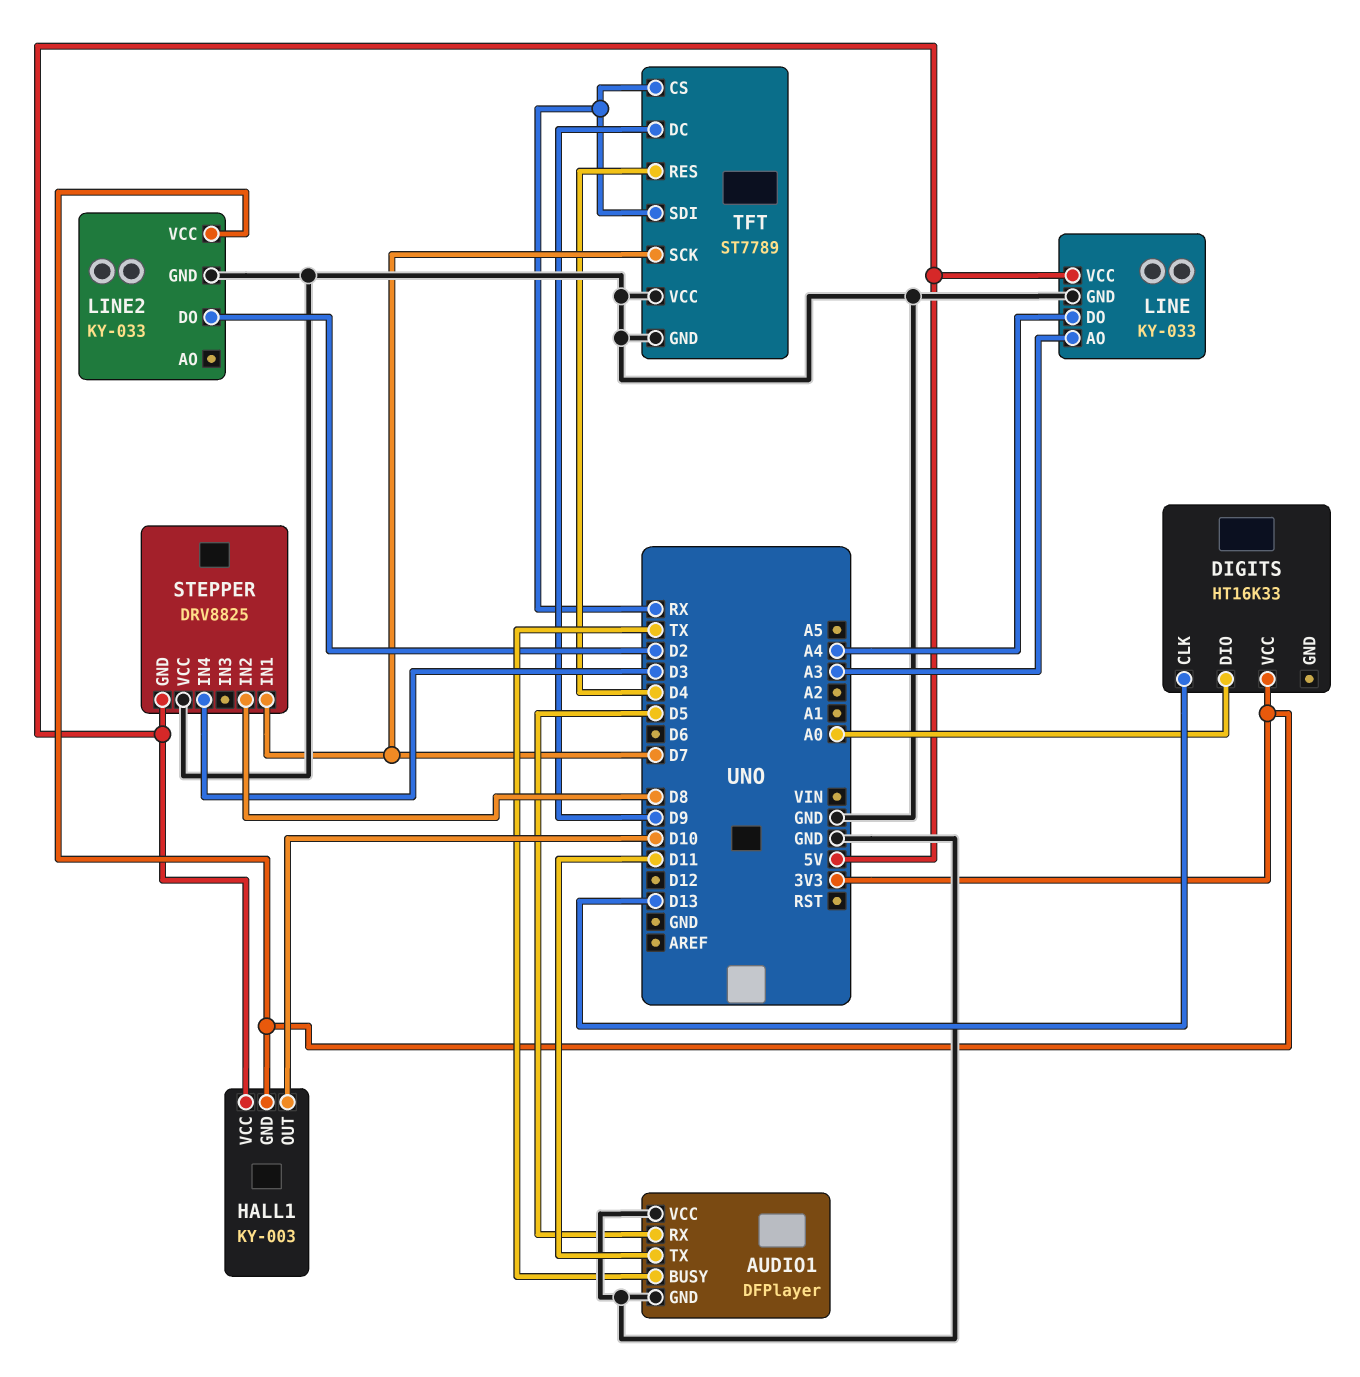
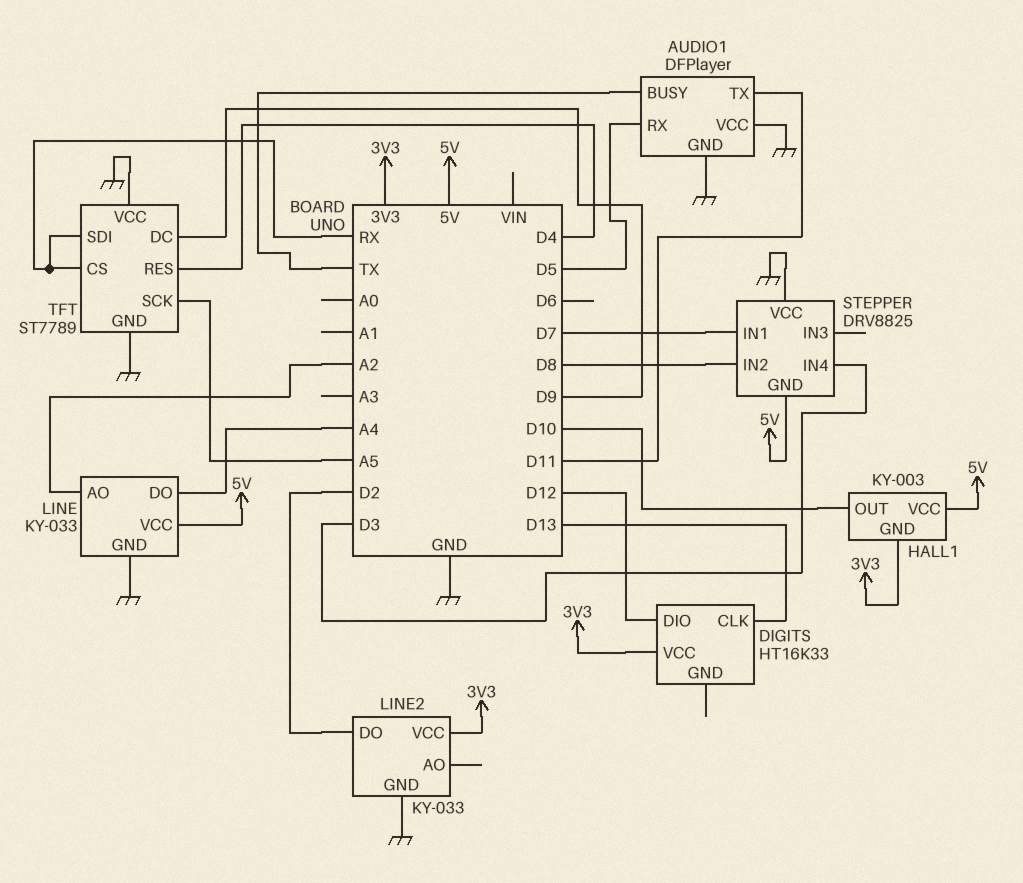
DIGITS pin DIO: A0 -> D12
LINE pin AO: A3 -> A2
TFT pin SCK: D7 -> A5

